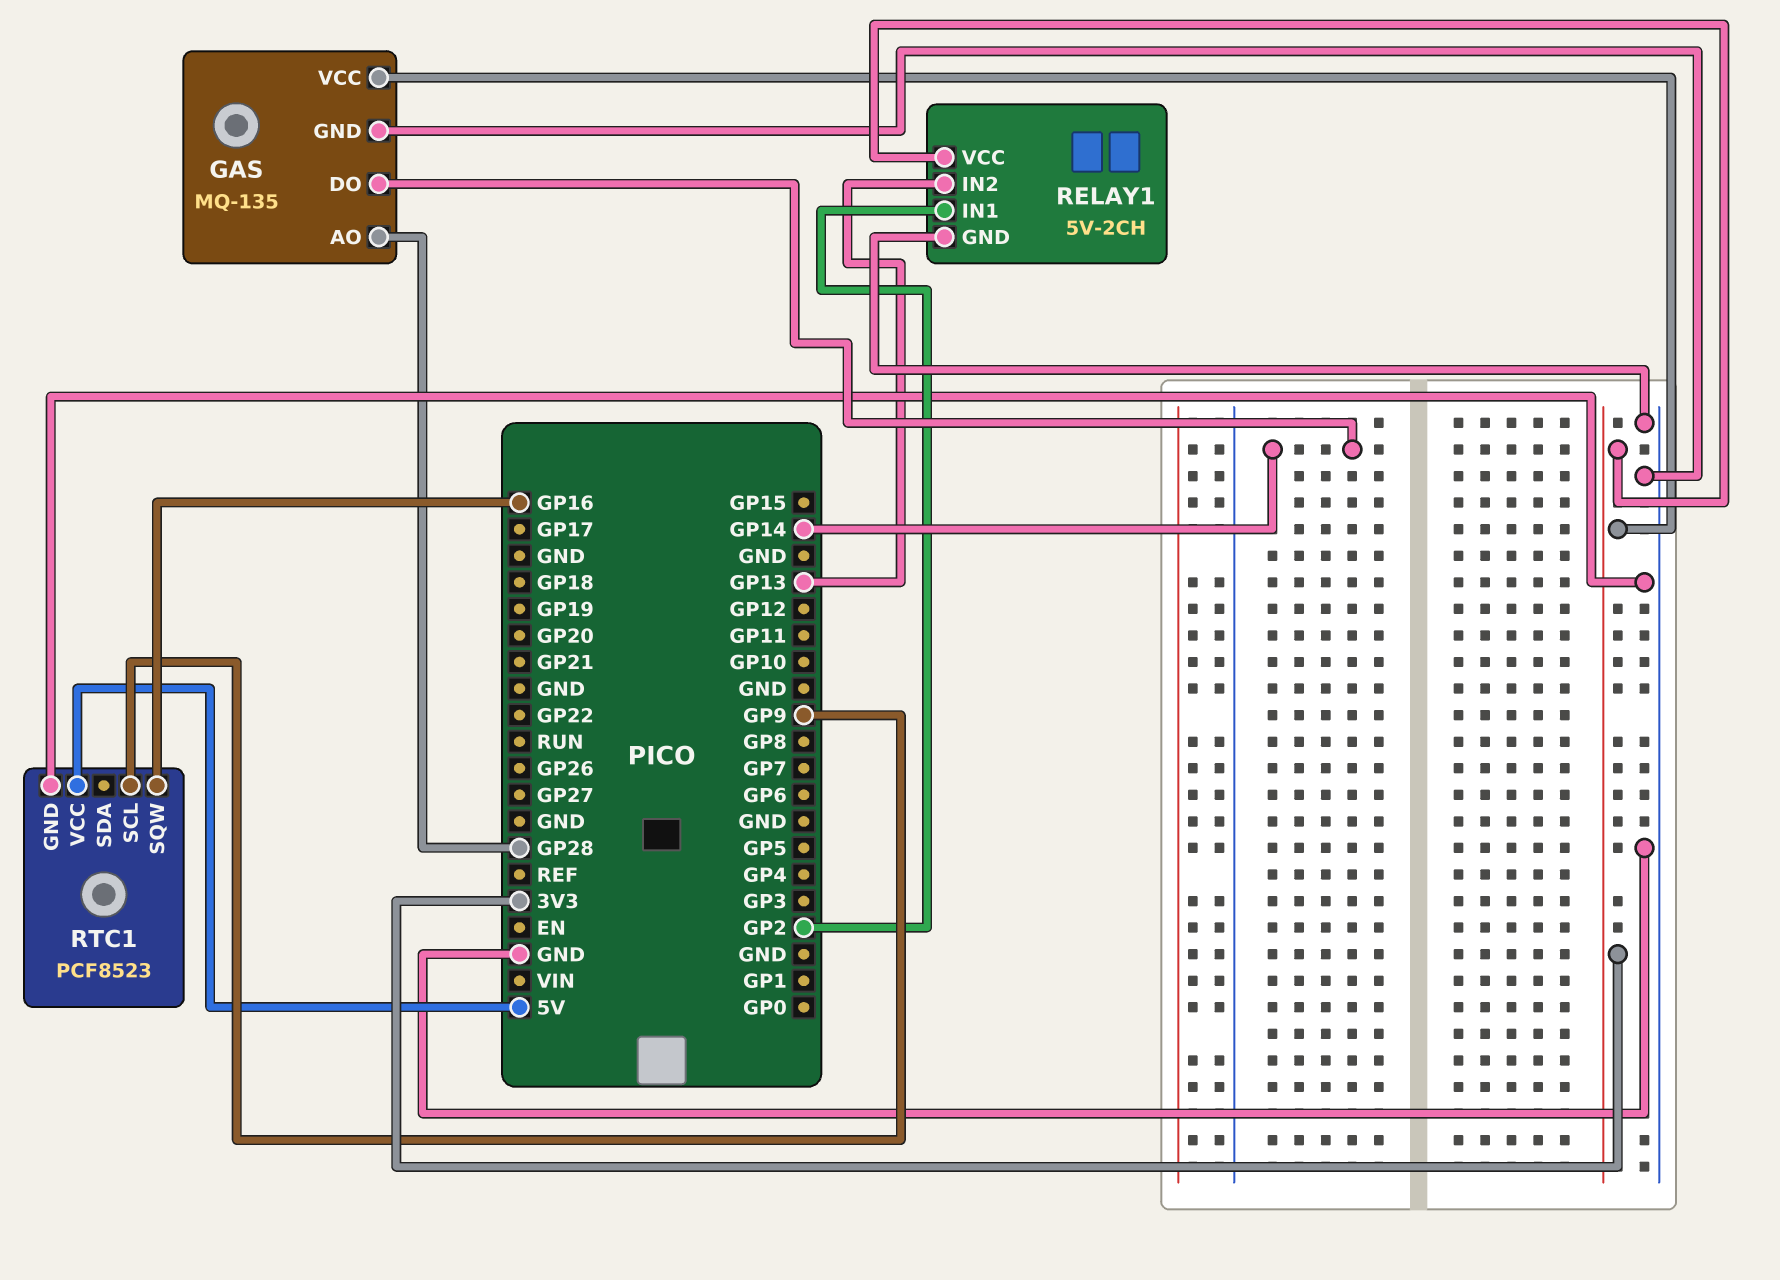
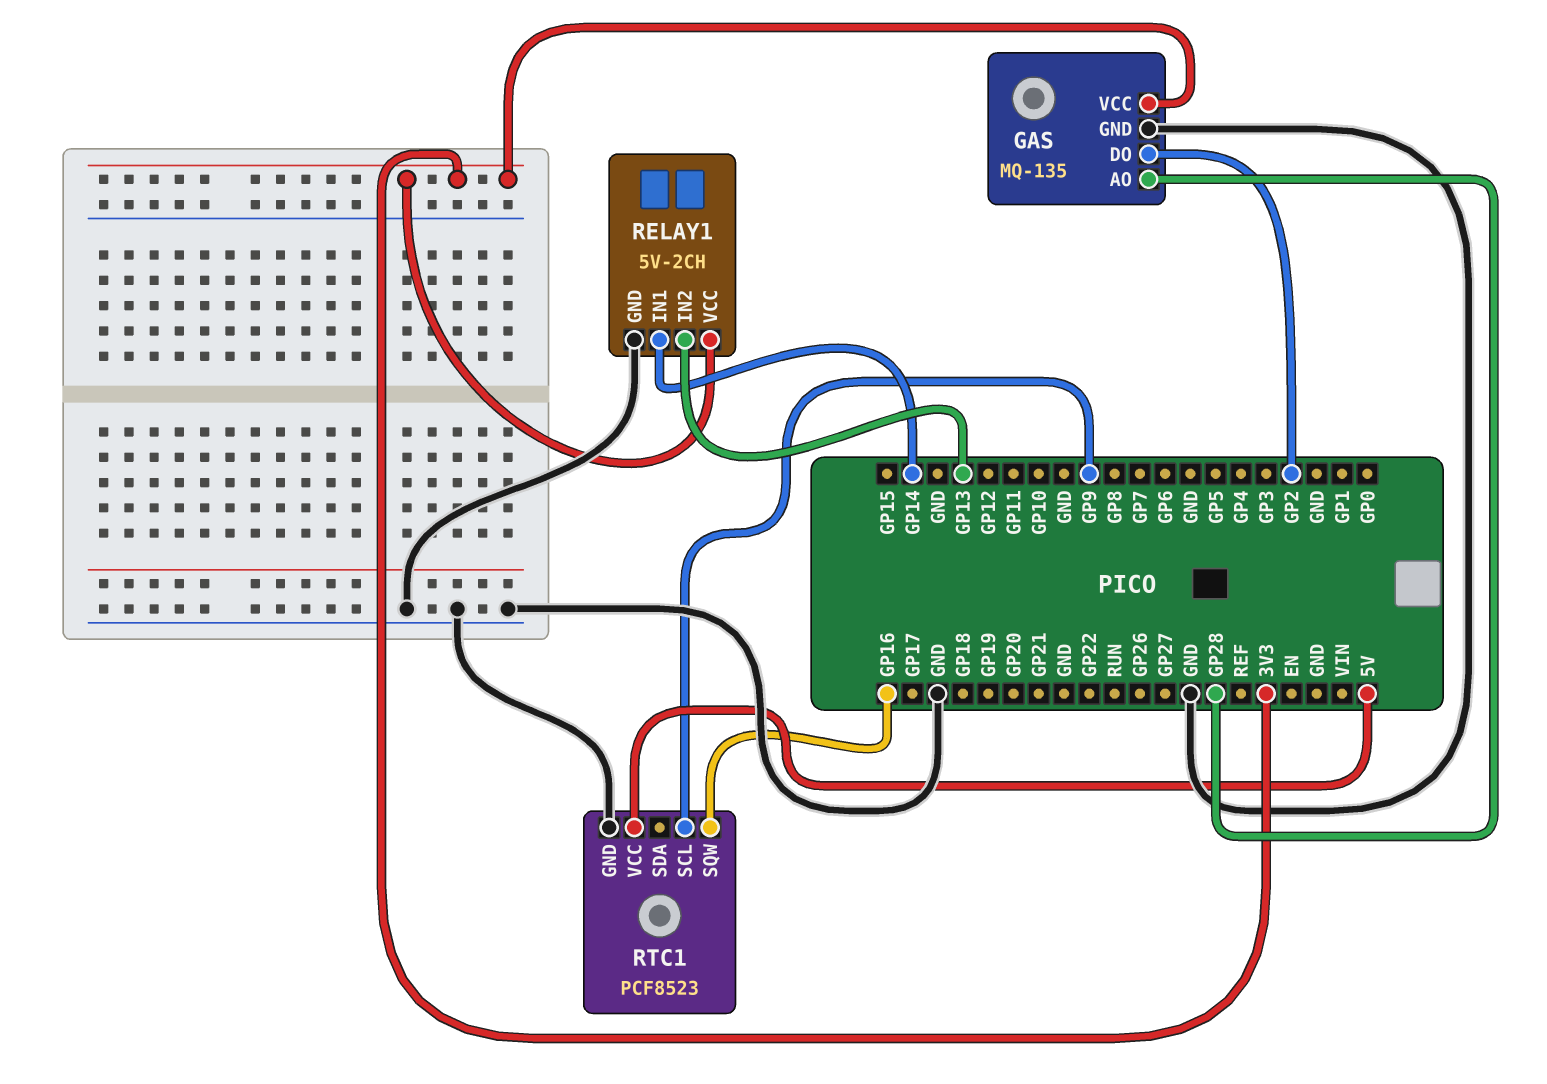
GAS pin DO: GP14 -> GP2
RELAY1 pin IN1: GP2 -> GP14

